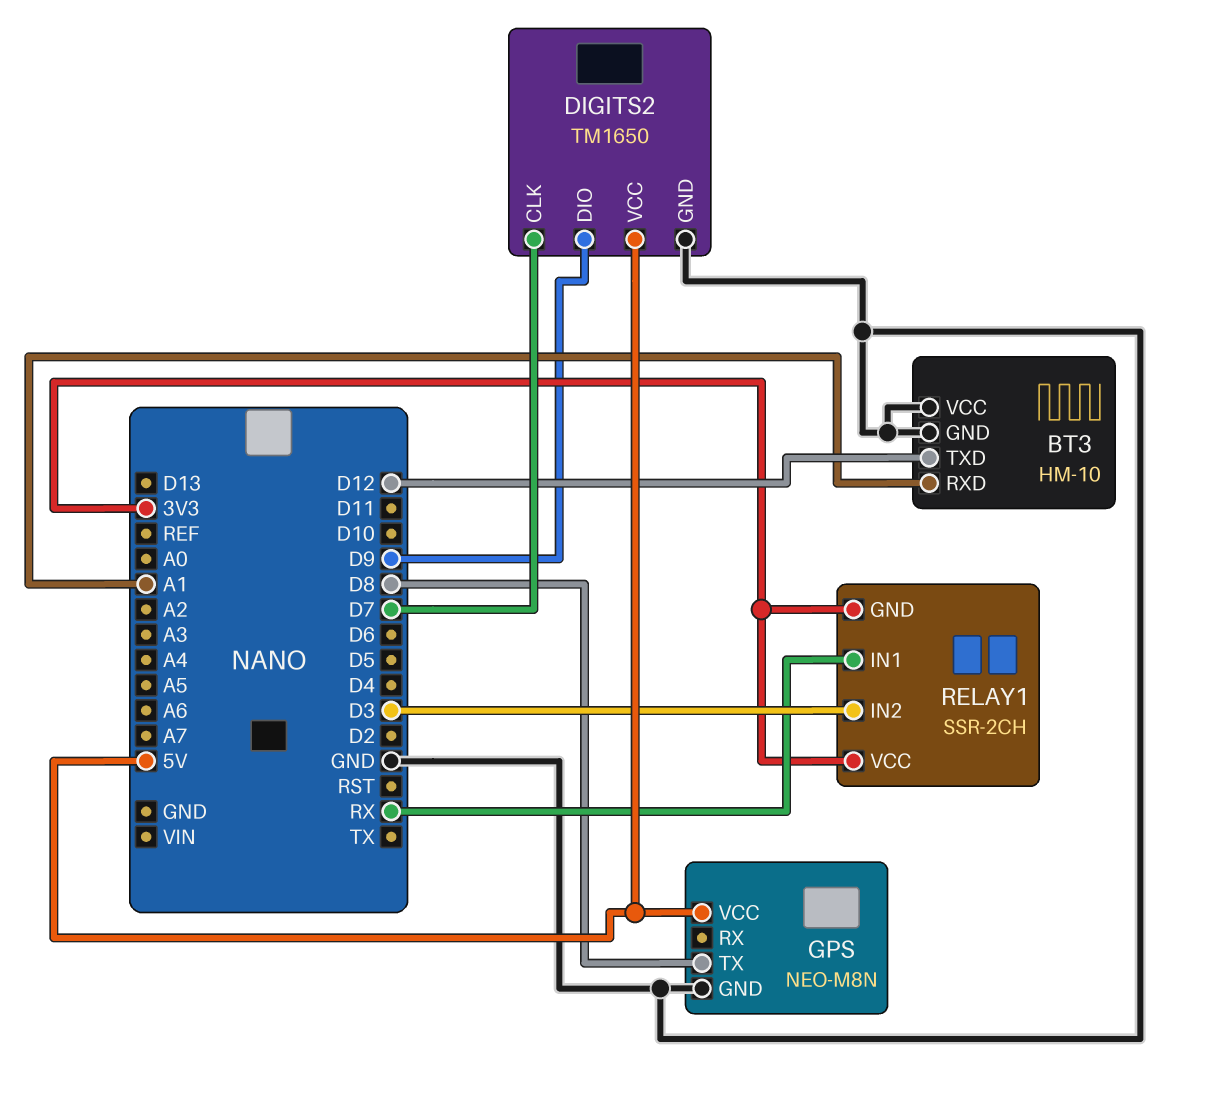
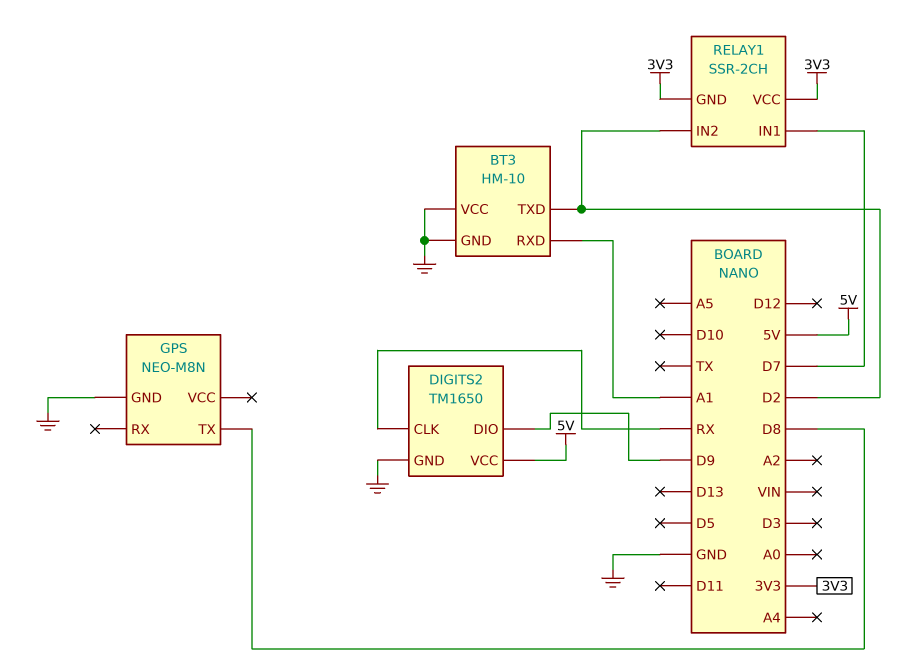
BT3 pin TXD: D12 -> D2
DIGITS2 pin CLK: D7 -> RX
GPS pin VCC: 5V -> none
RELAY1 pin IN1: RX -> D7
RELAY1 pin IN2: D3 -> D2

